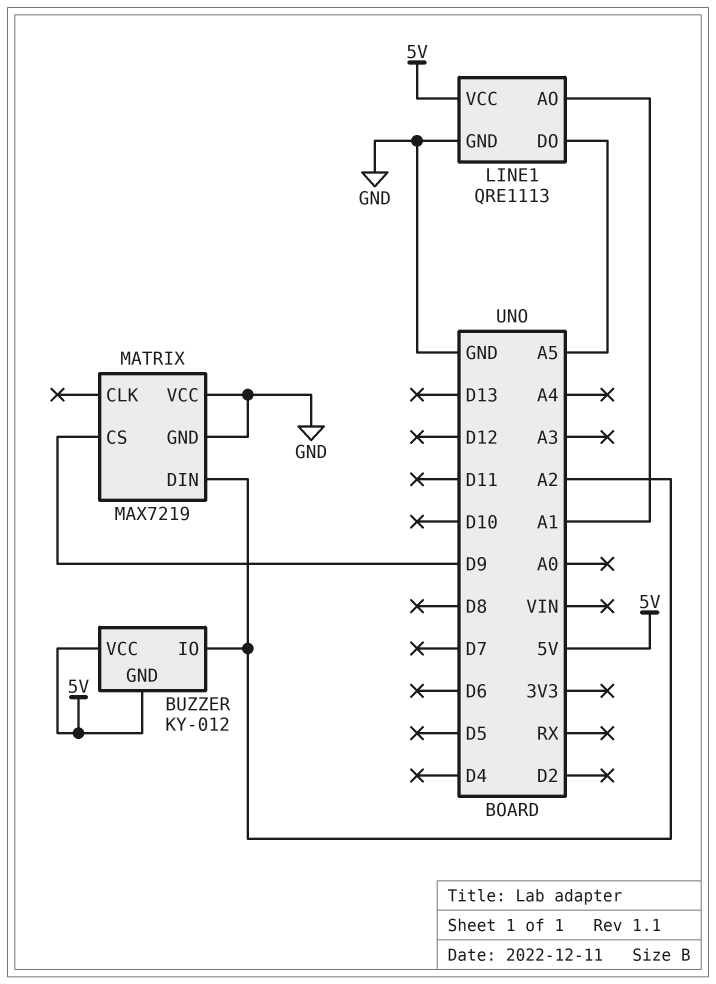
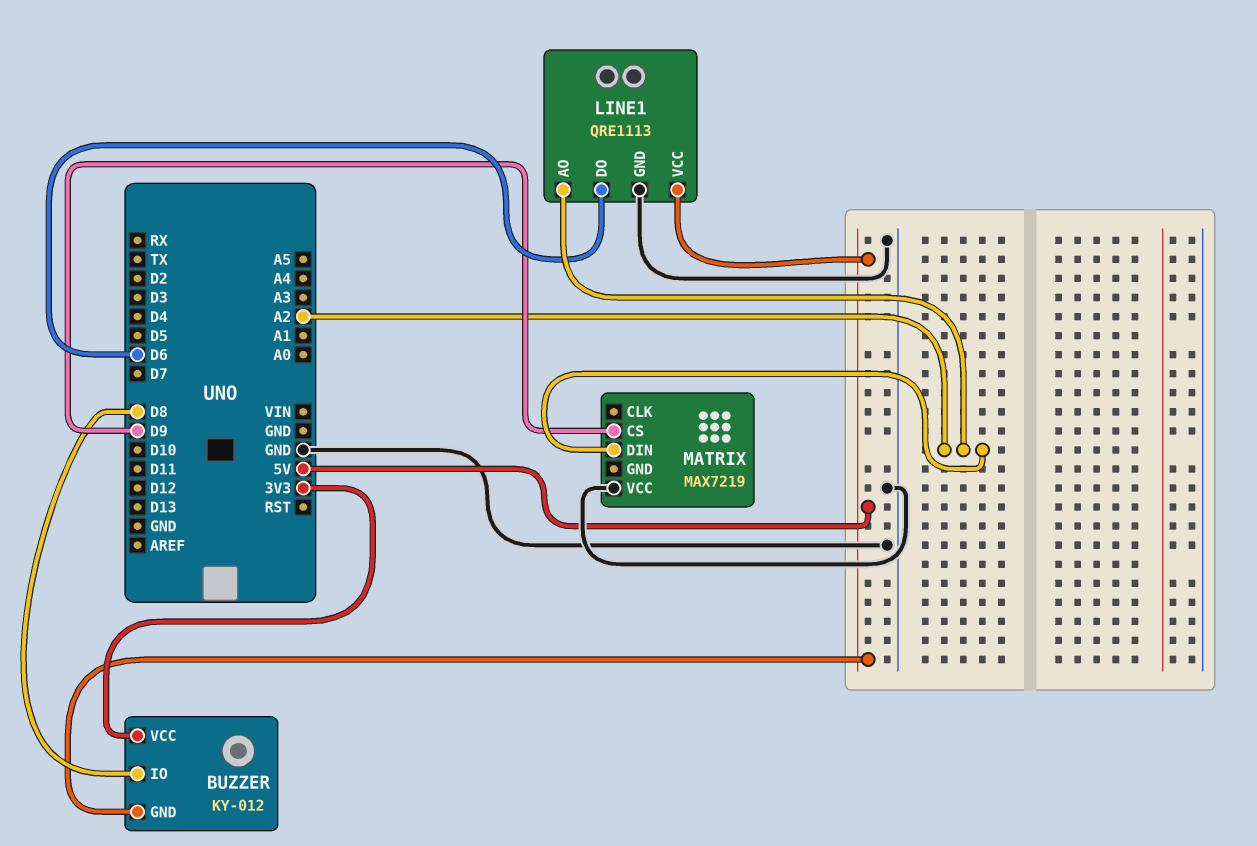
BUZZER pin IO: A2 -> D8
BUZZER pin VCC: 5V -> 3V3
LINE1 pin AO: A1 -> A2
LINE1 pin DO: A5 -> D6
MATRIX pin GND: GND -> none

